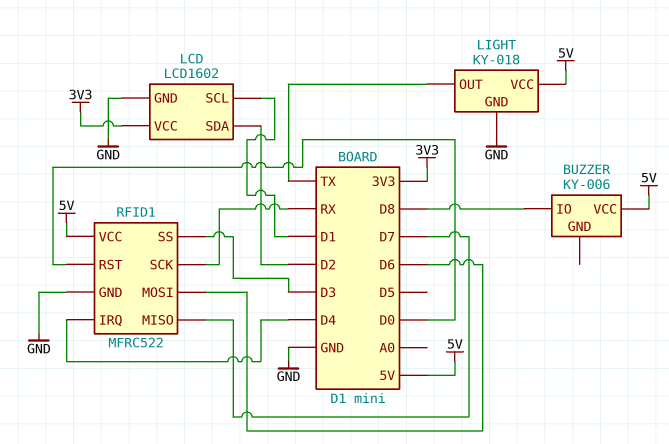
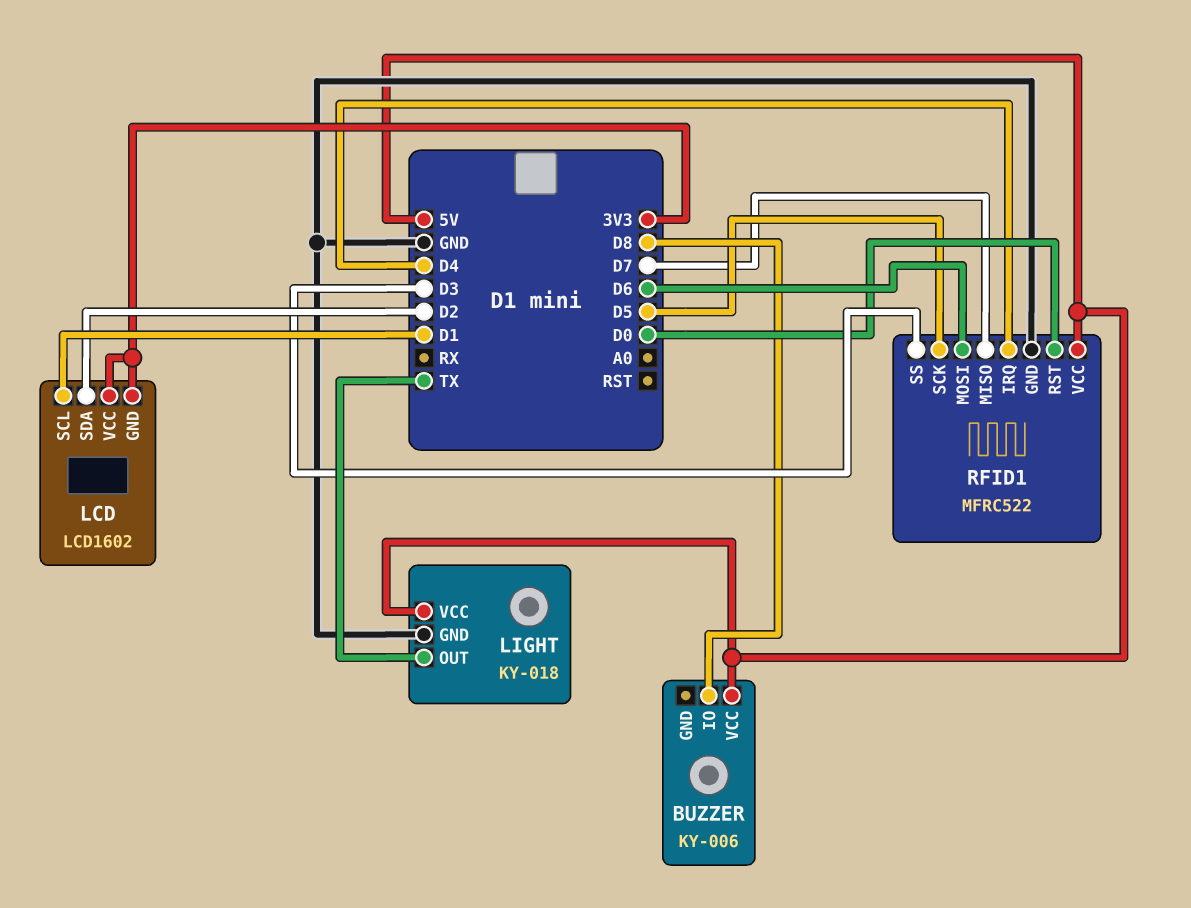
LCD pin GND: GND -> 3V3
RFID1 pin SCK: RX -> D5

